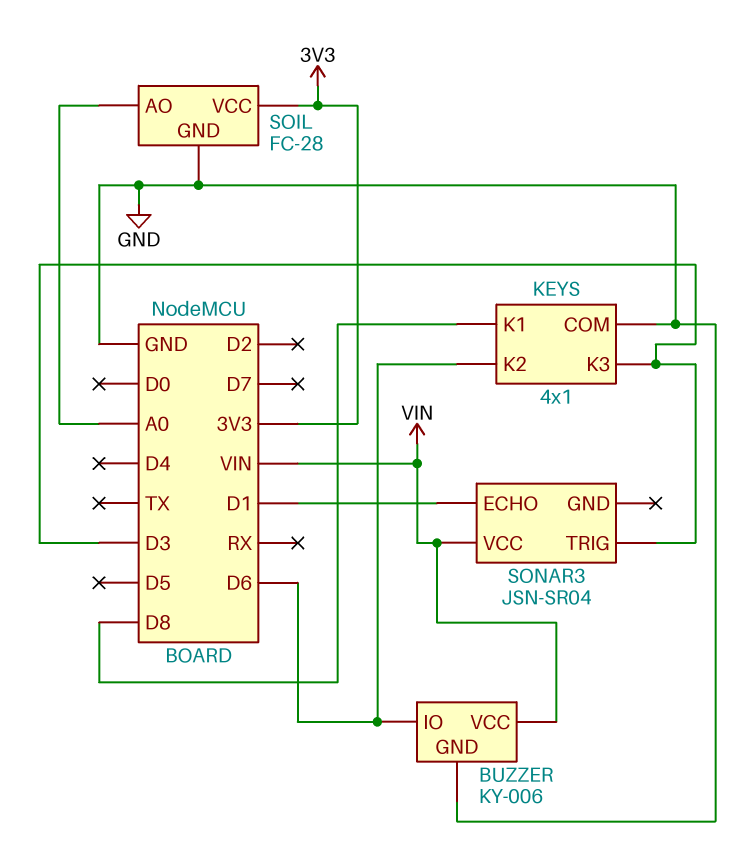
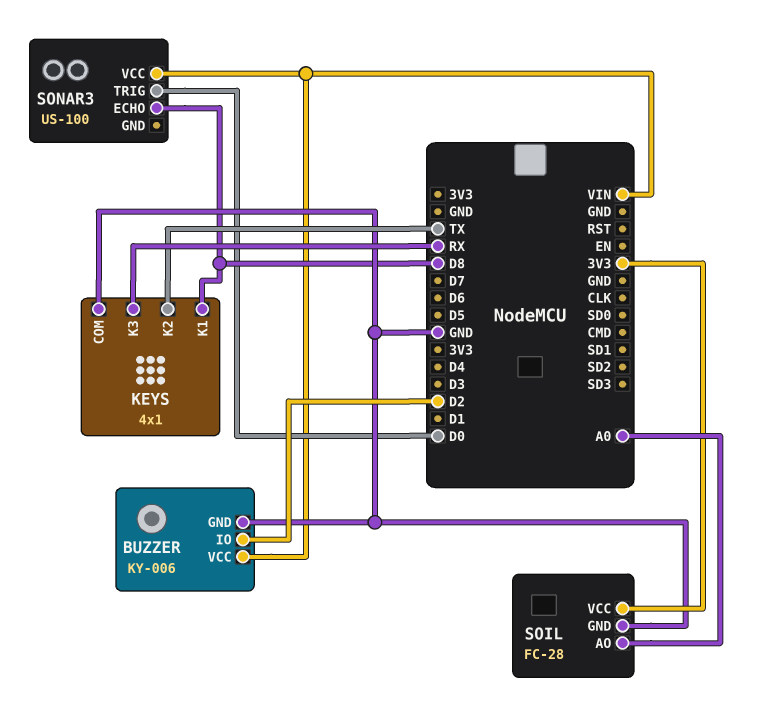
BUZZER pin IO: D6 -> D2
KEYS pin K2: D6 -> TX
KEYS pin K3: D3 -> RX
SONAR3: JSN-SR04 -> US-100
SONAR3 pin ECHO: D1 -> D8
SONAR3 pin TRIG: D3 -> D0

